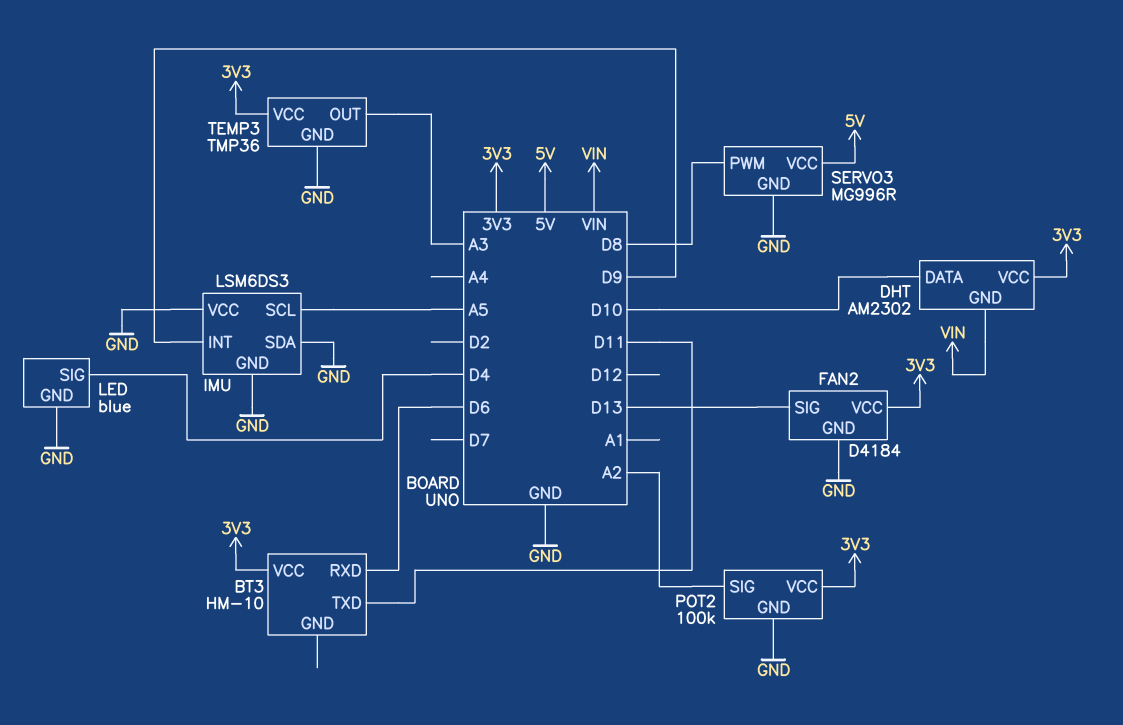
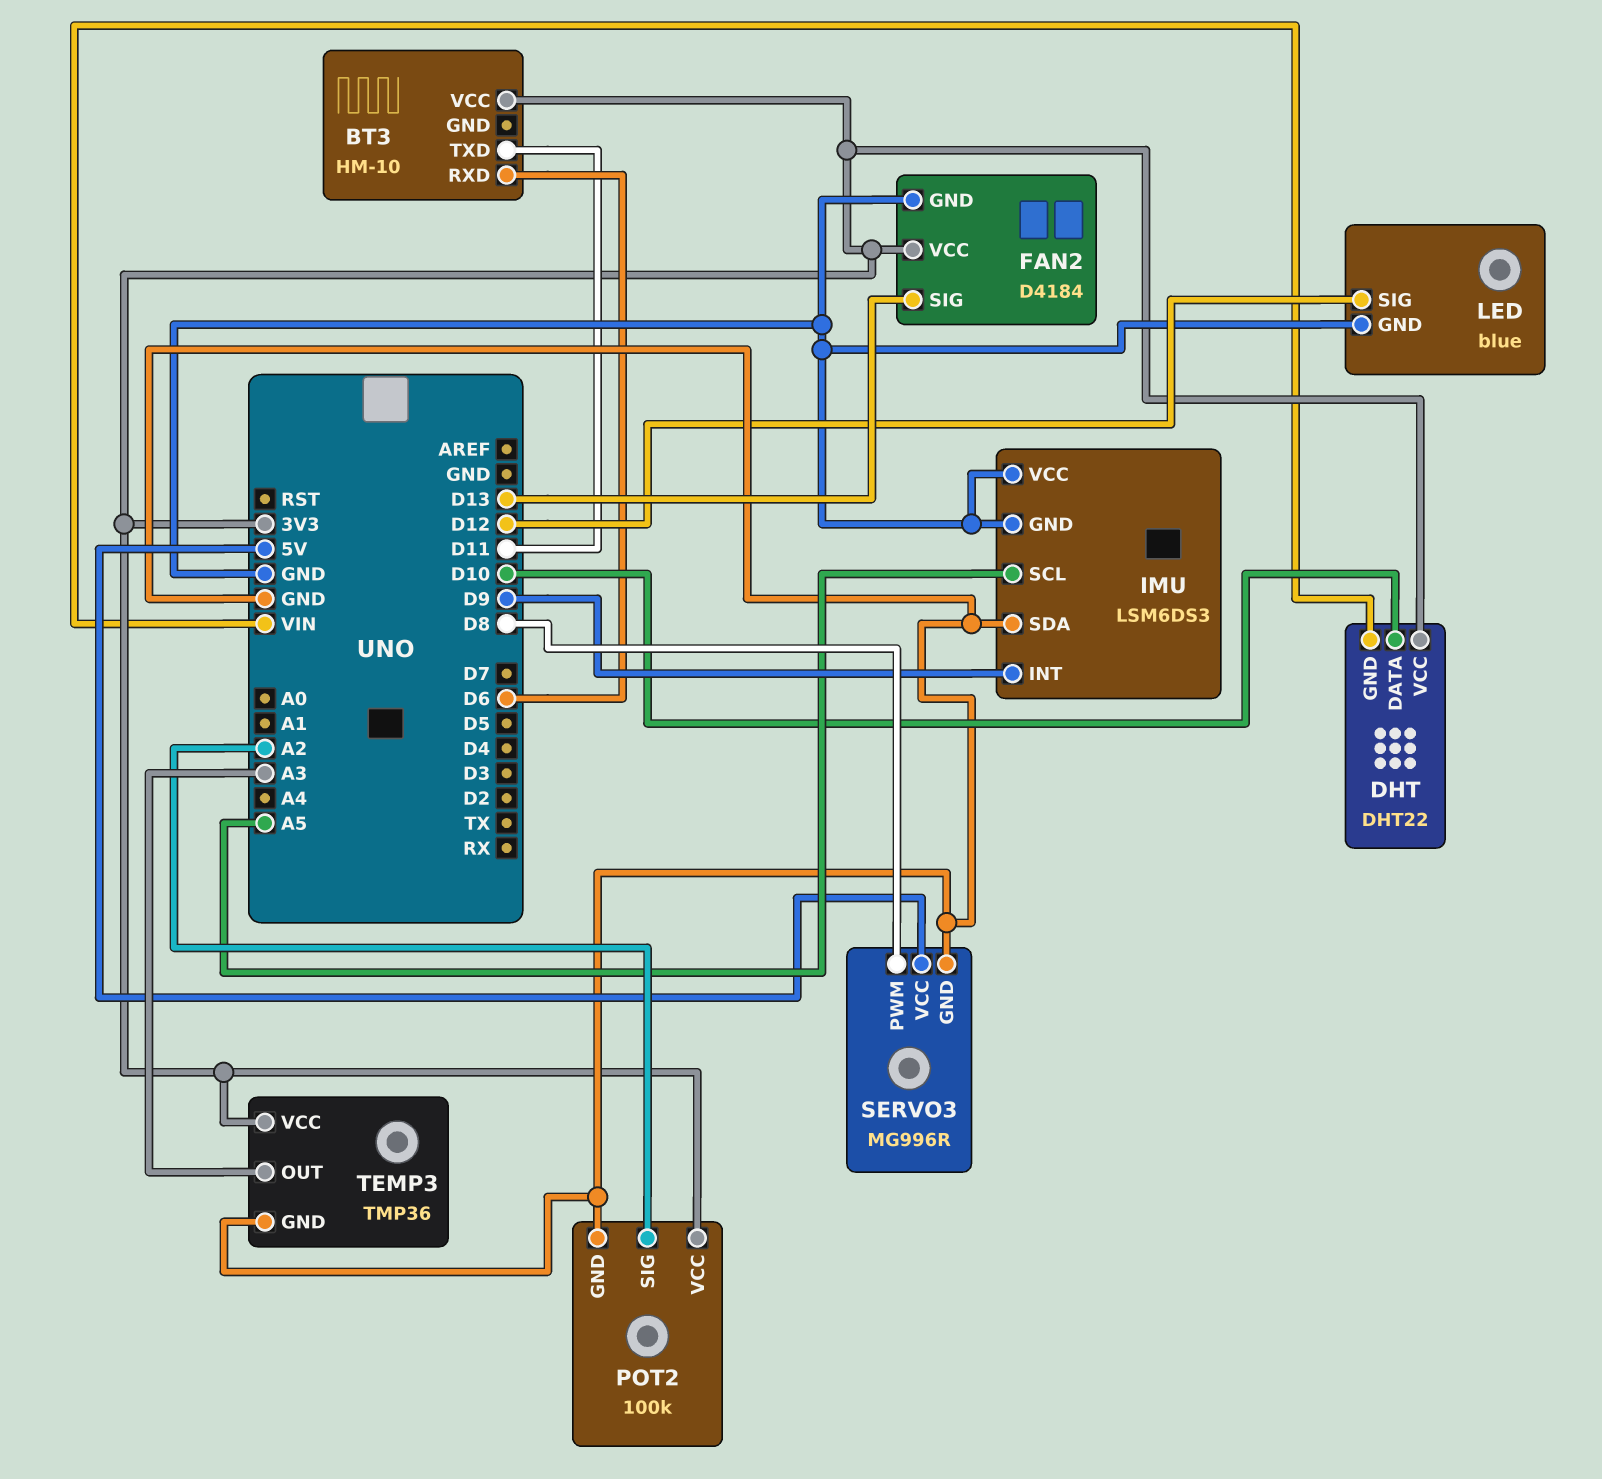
DHT: AM2302 -> DHT22
LED pin SIG: D4 -> D12

